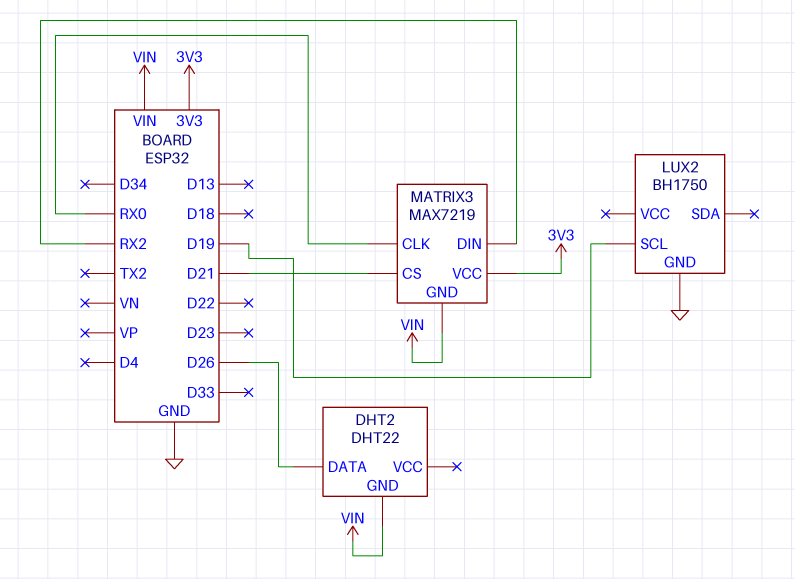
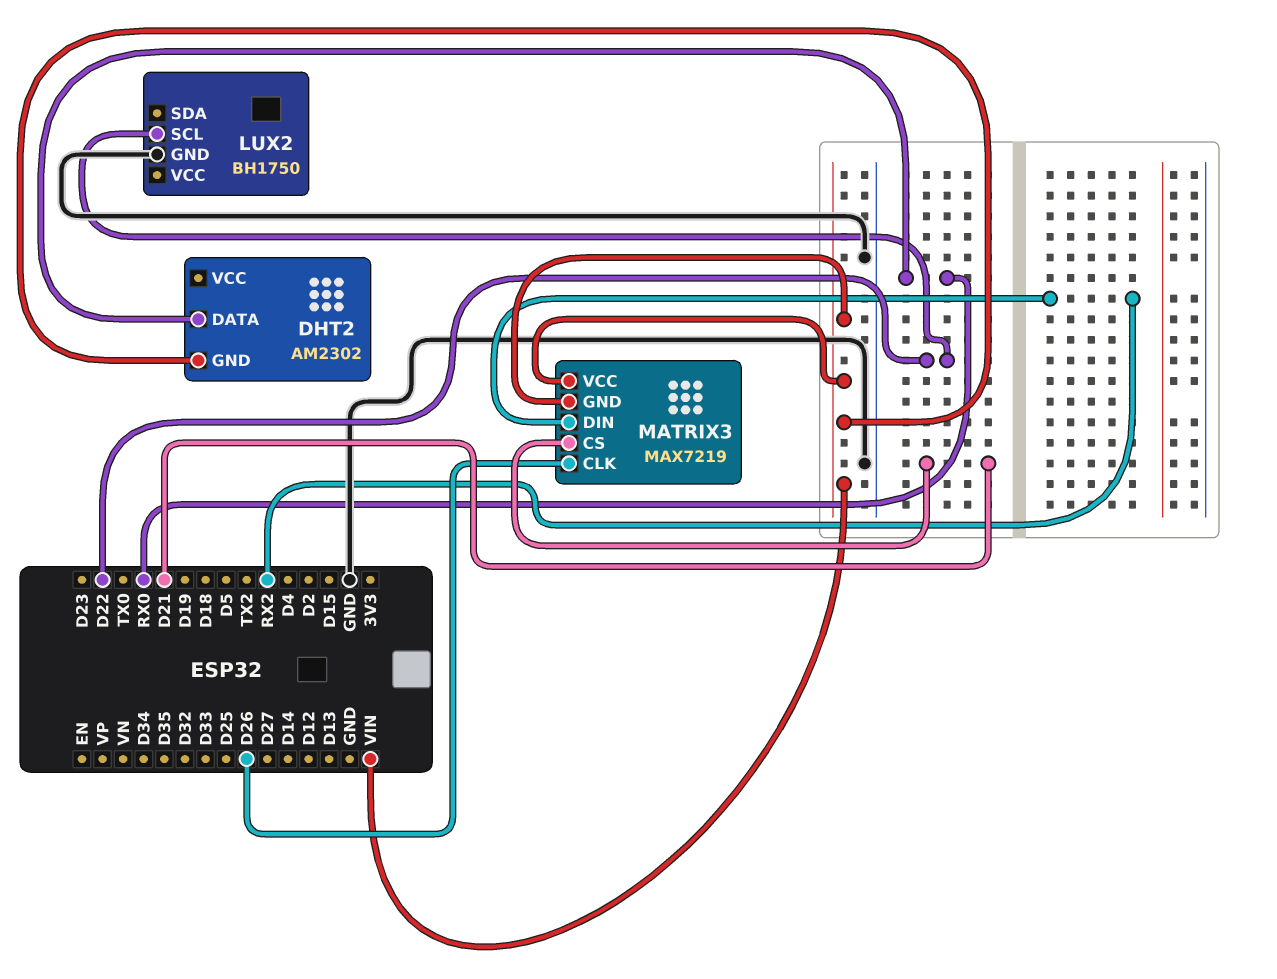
DHT2: DHT22 -> AM2302
DHT2 pin DATA: D26 -> RX0
LUX2 pin SCL: D19 -> D22
MATRIX3 pin CLK: RX0 -> D26
MATRIX3 pin VCC: 3V3 -> VIN

